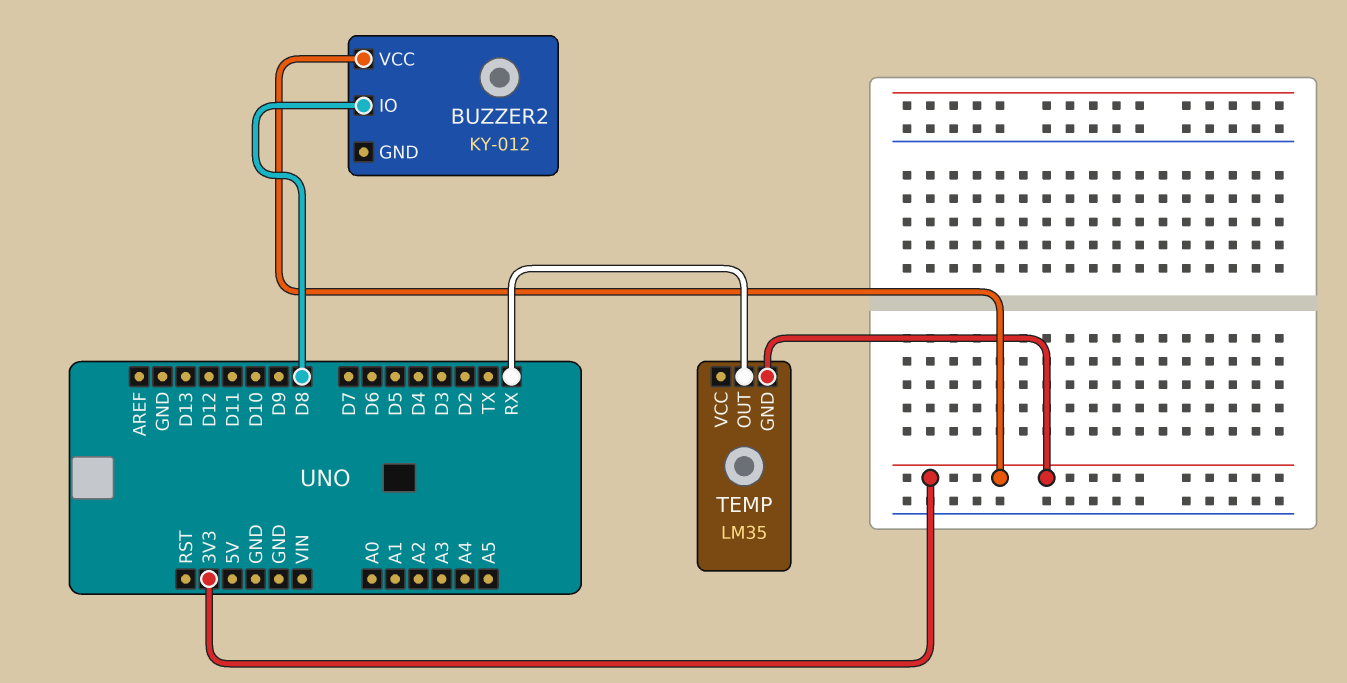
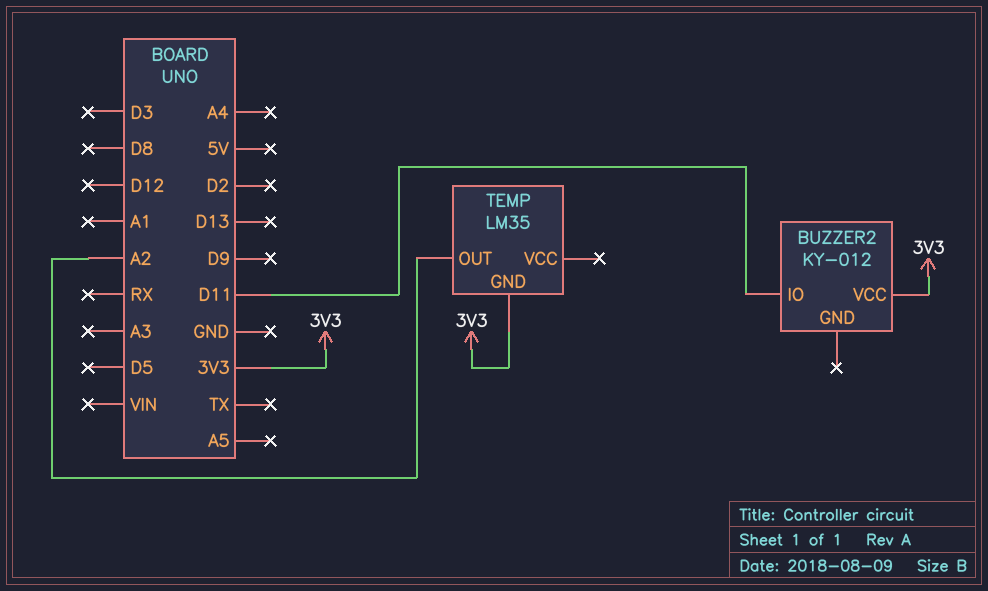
BUZZER2 pin IO: D8 -> D11
TEMP pin OUT: RX -> A2

